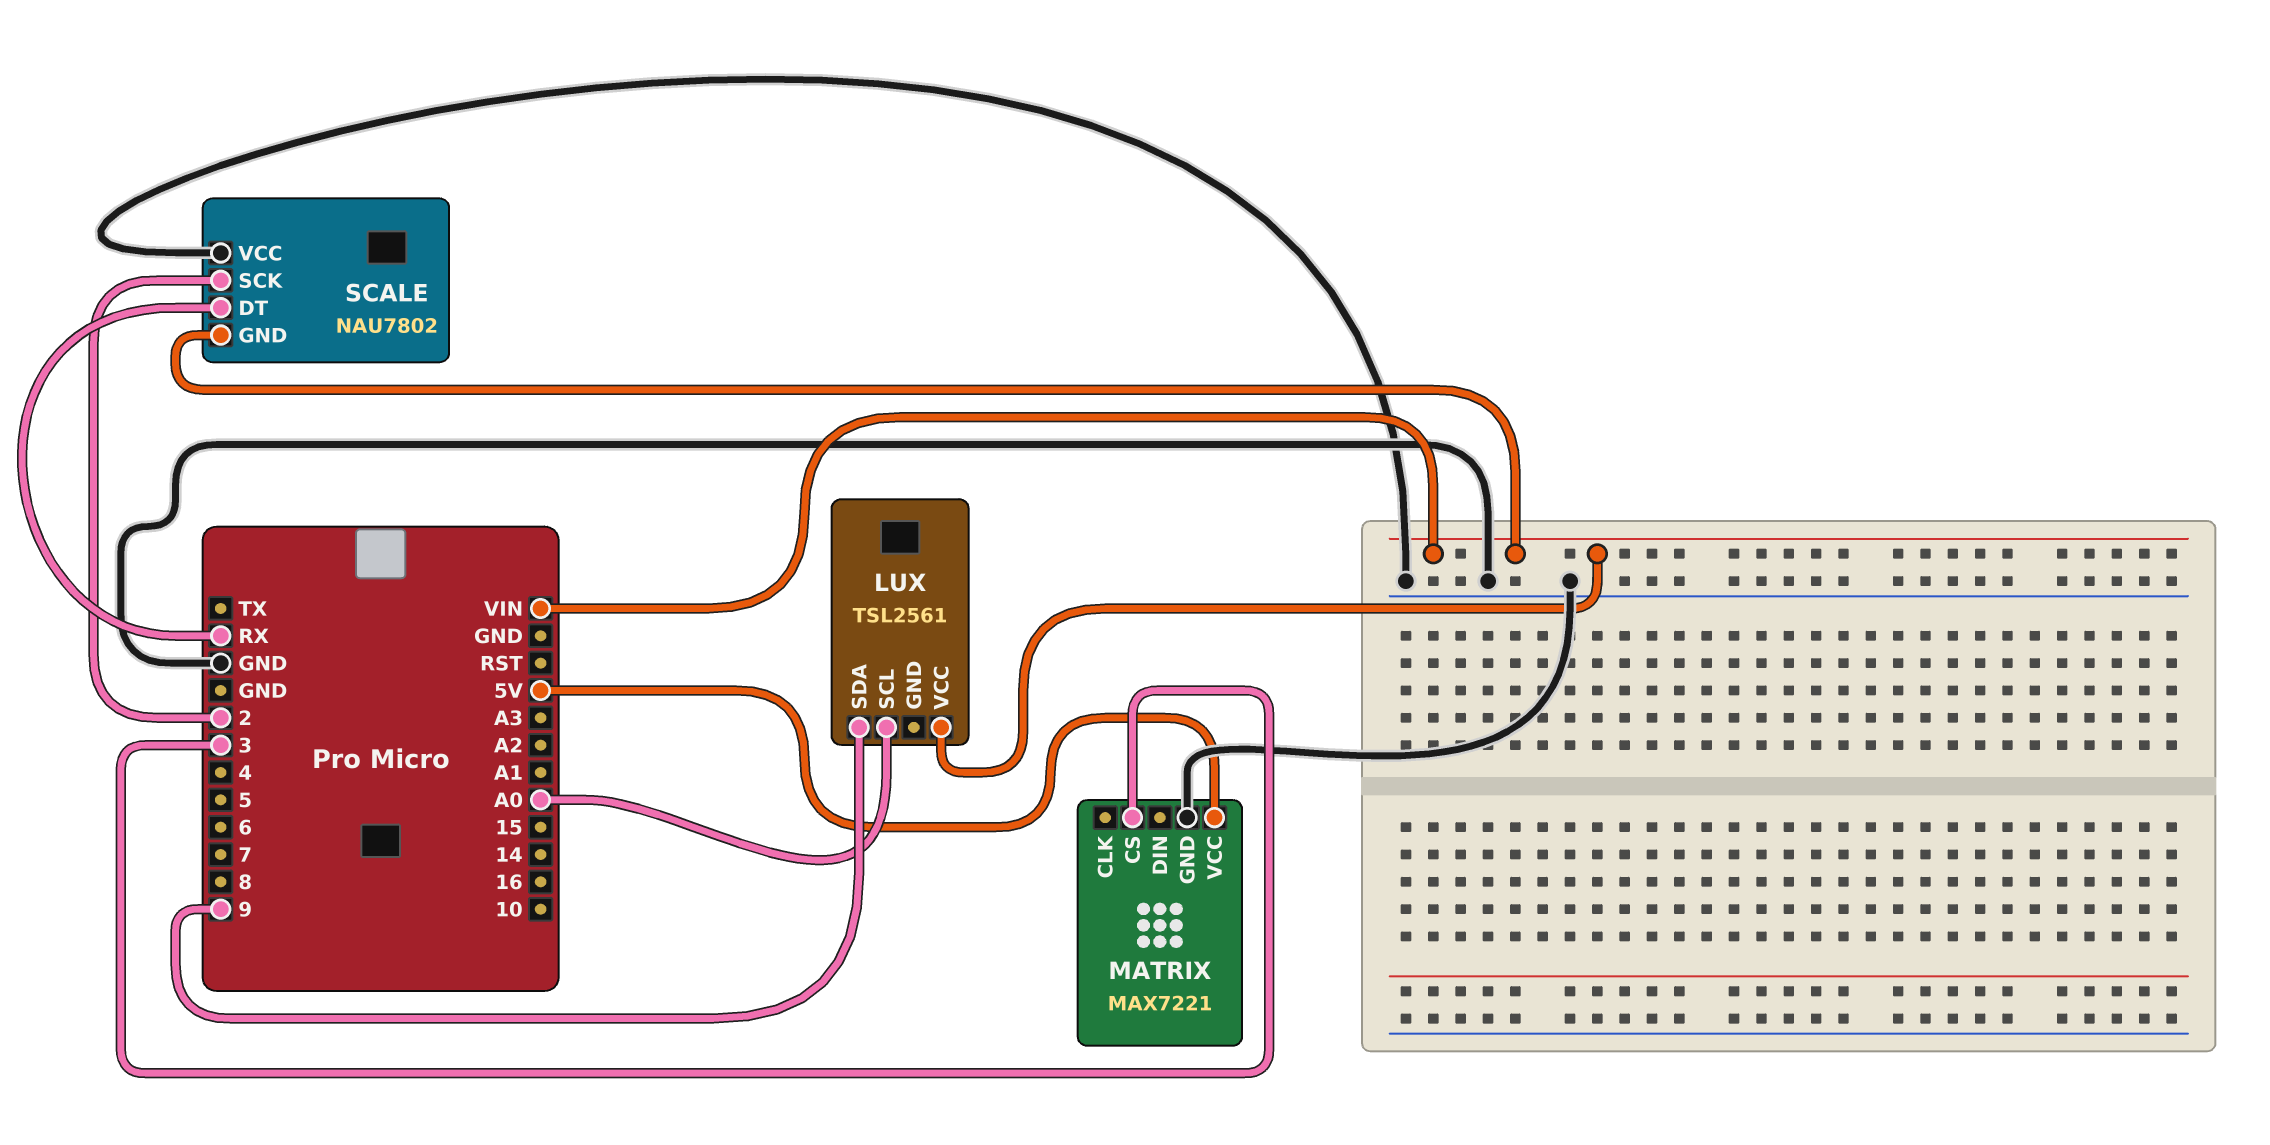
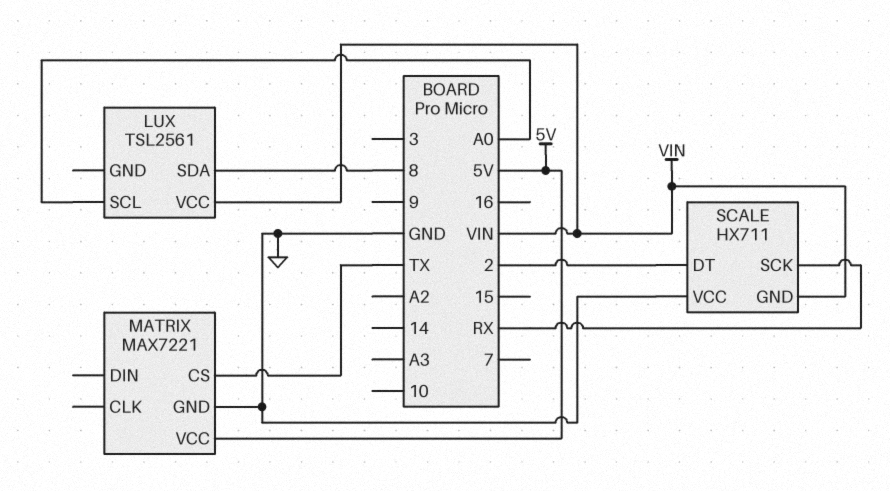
LUX pin SDA: 9 -> 8
MATRIX pin CS: 3 -> TX
SCALE: NAU7802 -> HX711
SCALE pin DT: RX -> 2
SCALE pin SCK: 2 -> RX

